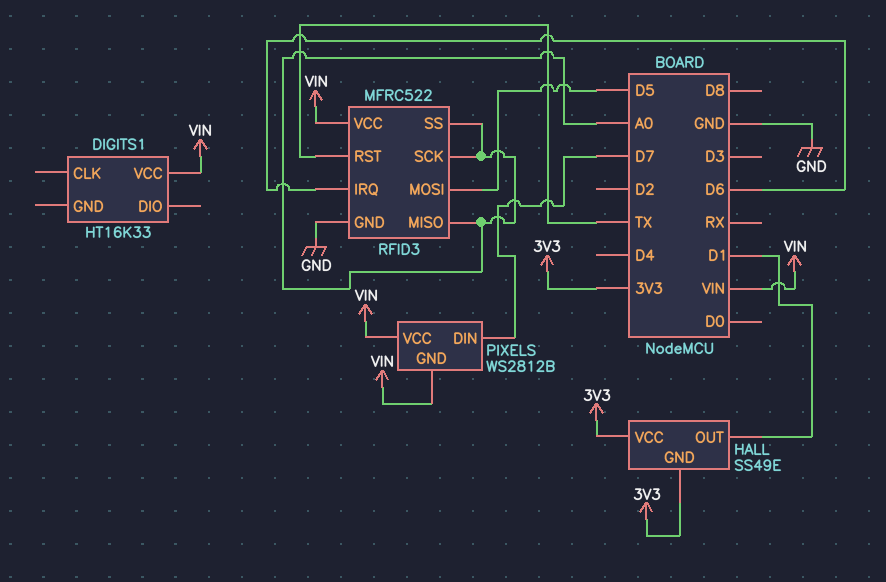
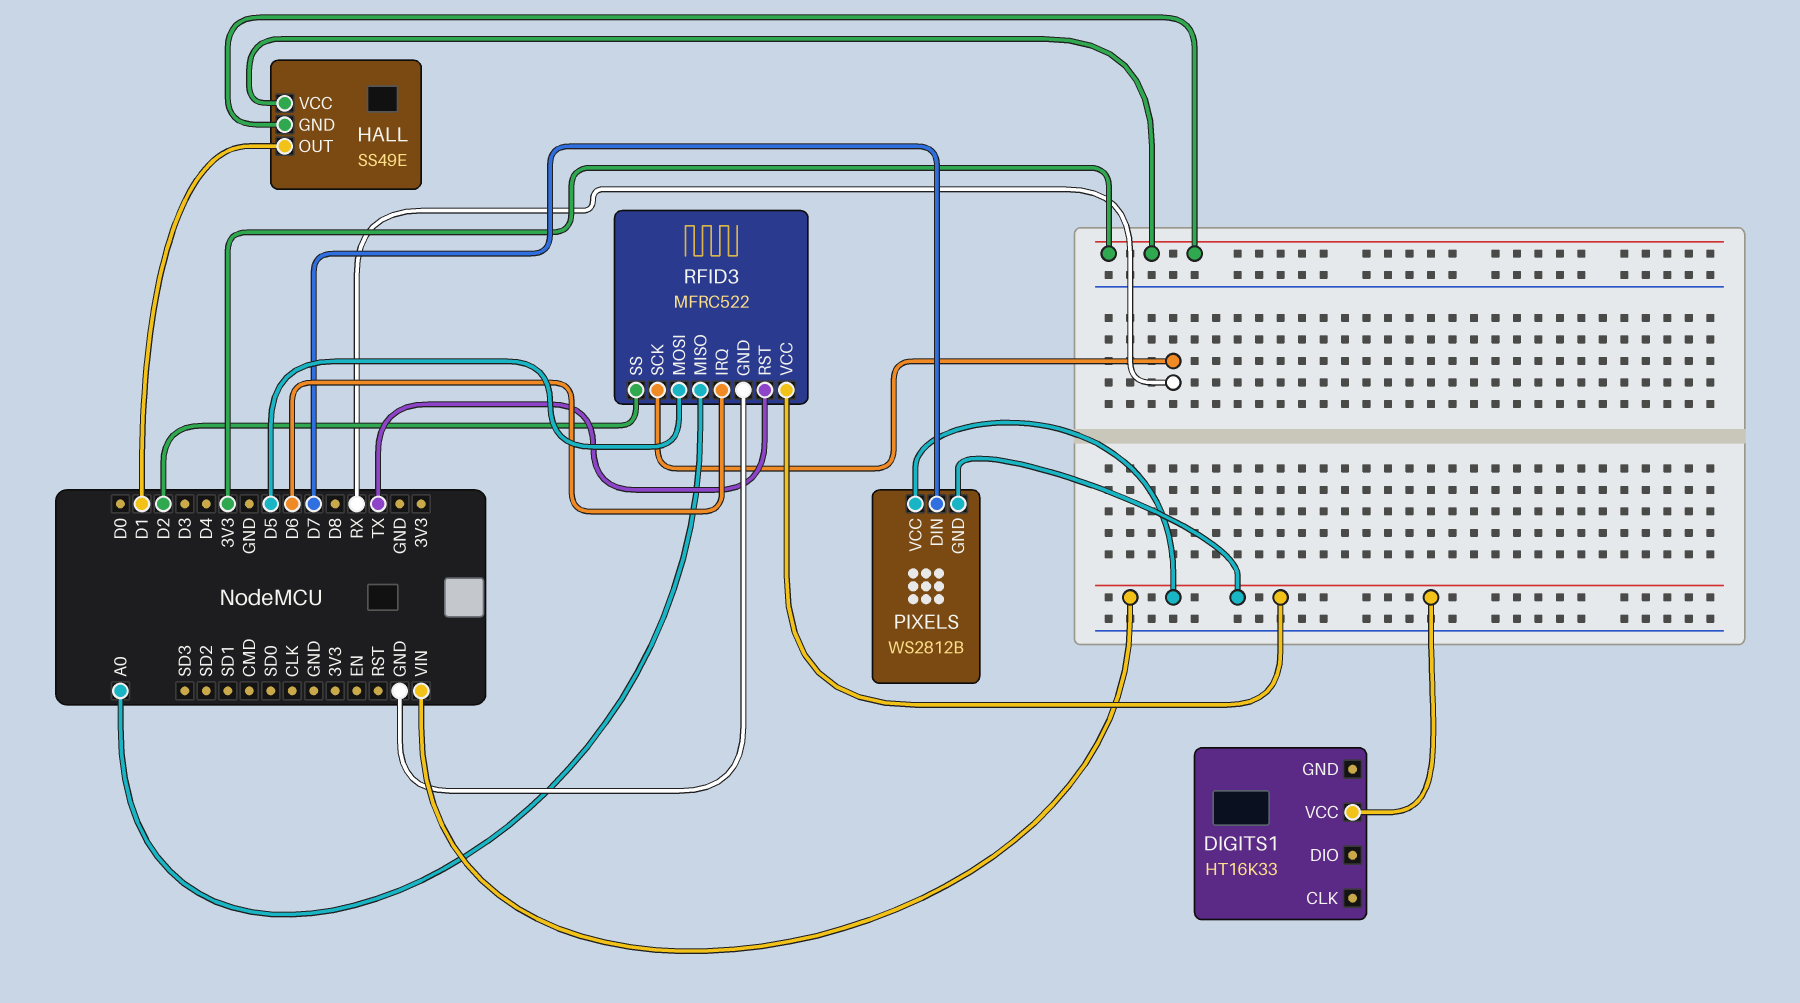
RFID3 pin SCK: A0 -> RX
RFID3 pin SS: A0 -> D2

